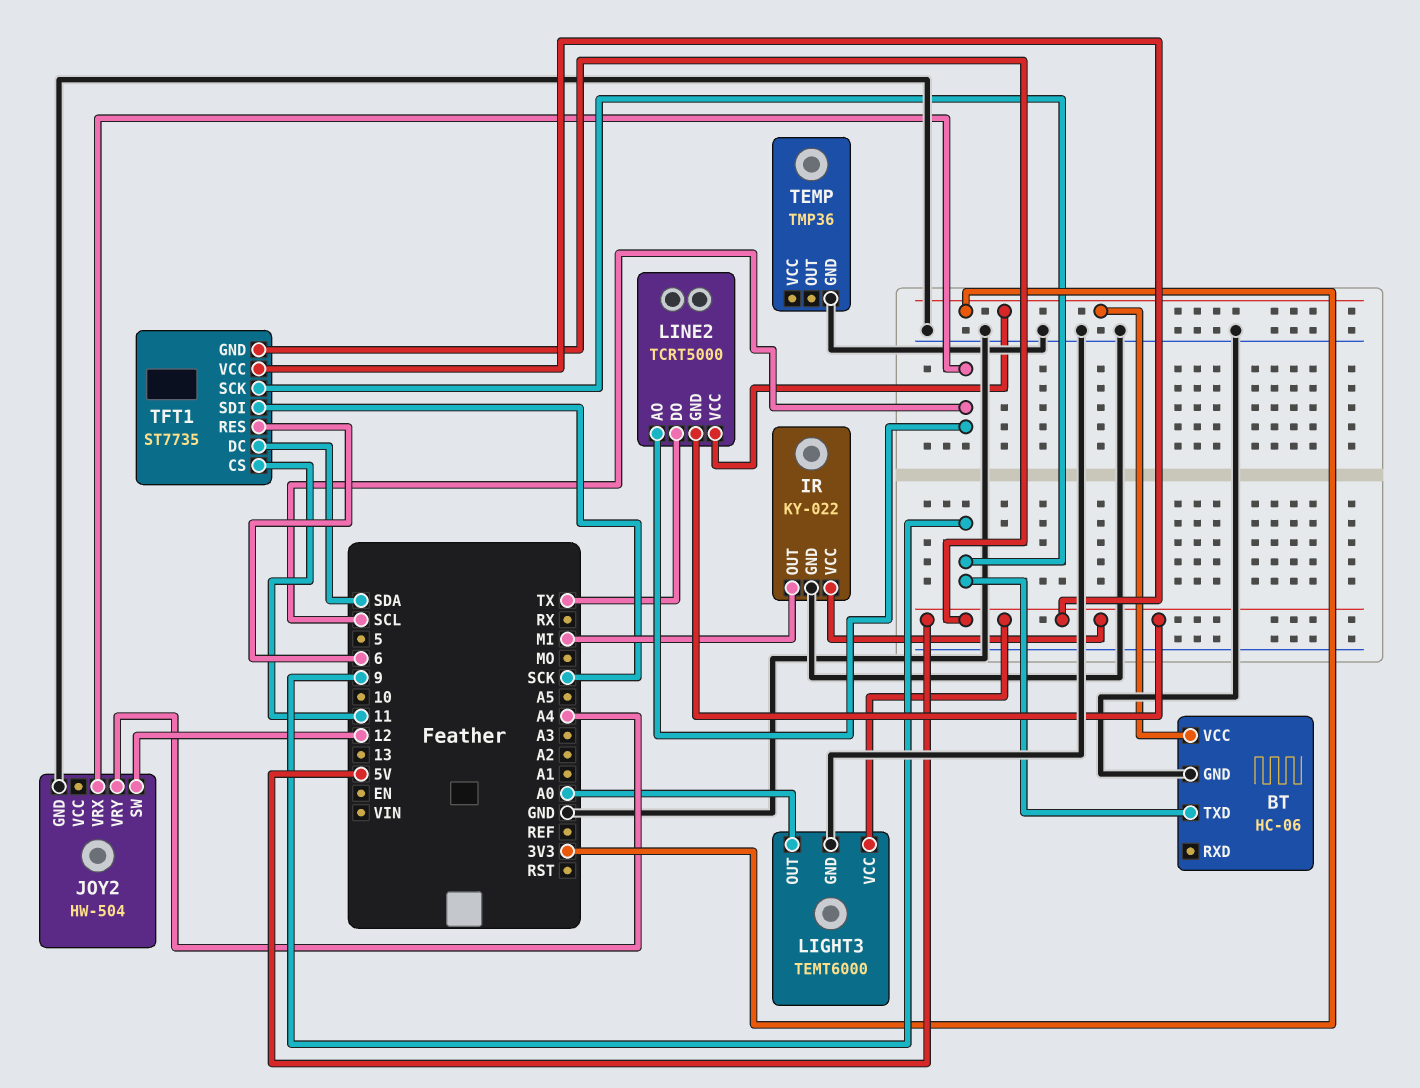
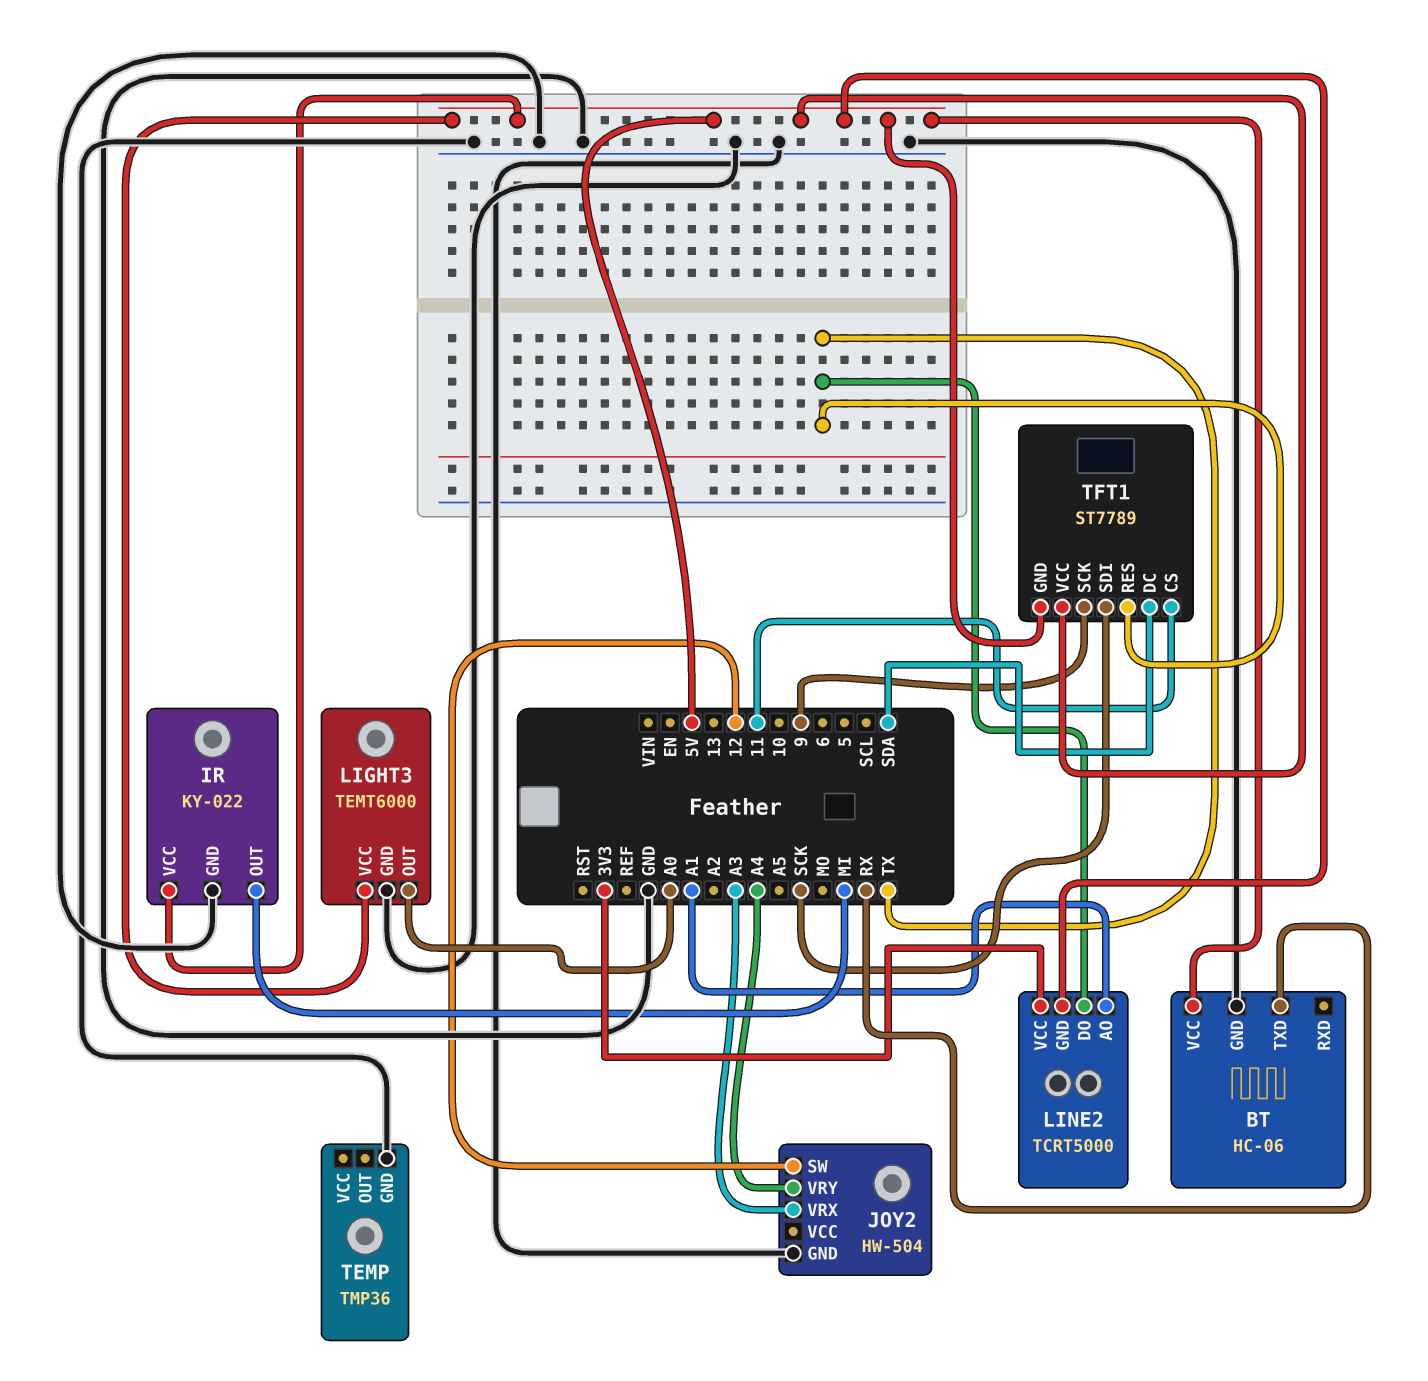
BT pin TXD: 9 -> RX
BT pin VCC: 3V3 -> 5V
JOY2 pin VRX: SCL -> A3
LINE2 pin AO: SCL -> A1
TFT1: ST7735 -> ST7789
TFT1 pin RES: 6 -> TX

